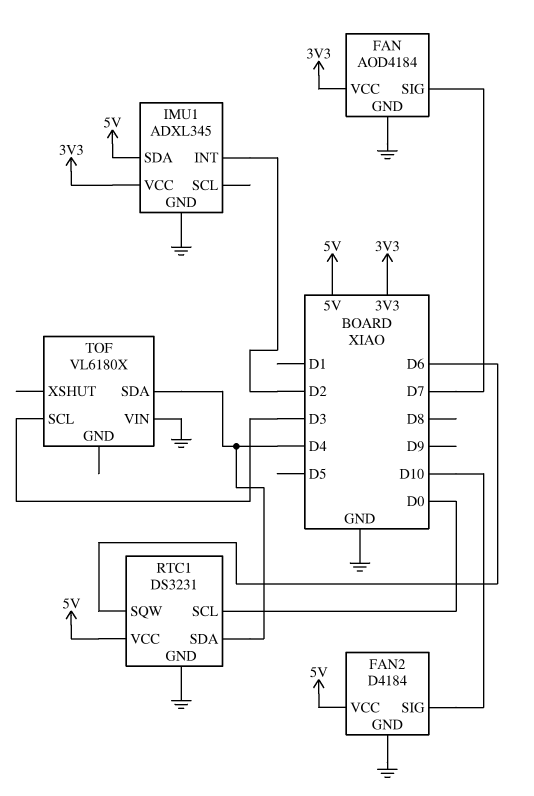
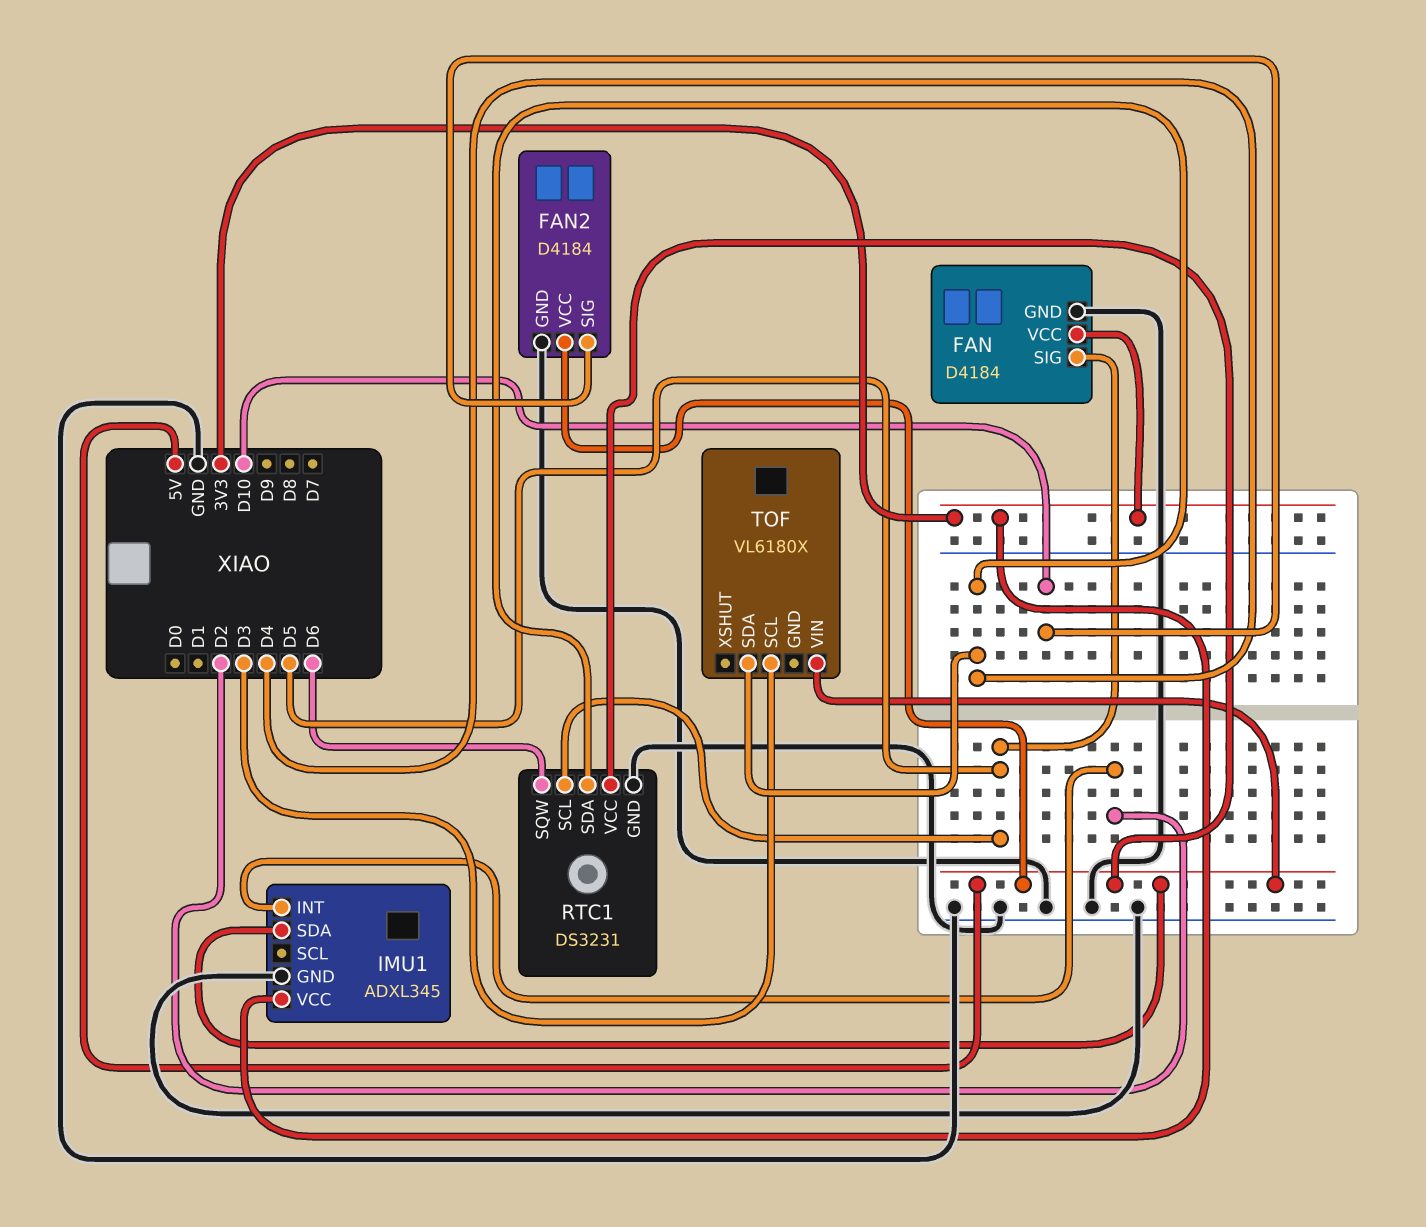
FAN: AOD4184 -> D4184
FAN pin SIG: D7 -> D5
RTC1 pin SCL: D0 -> D5
TOF pin VIN: GND -> 5V

